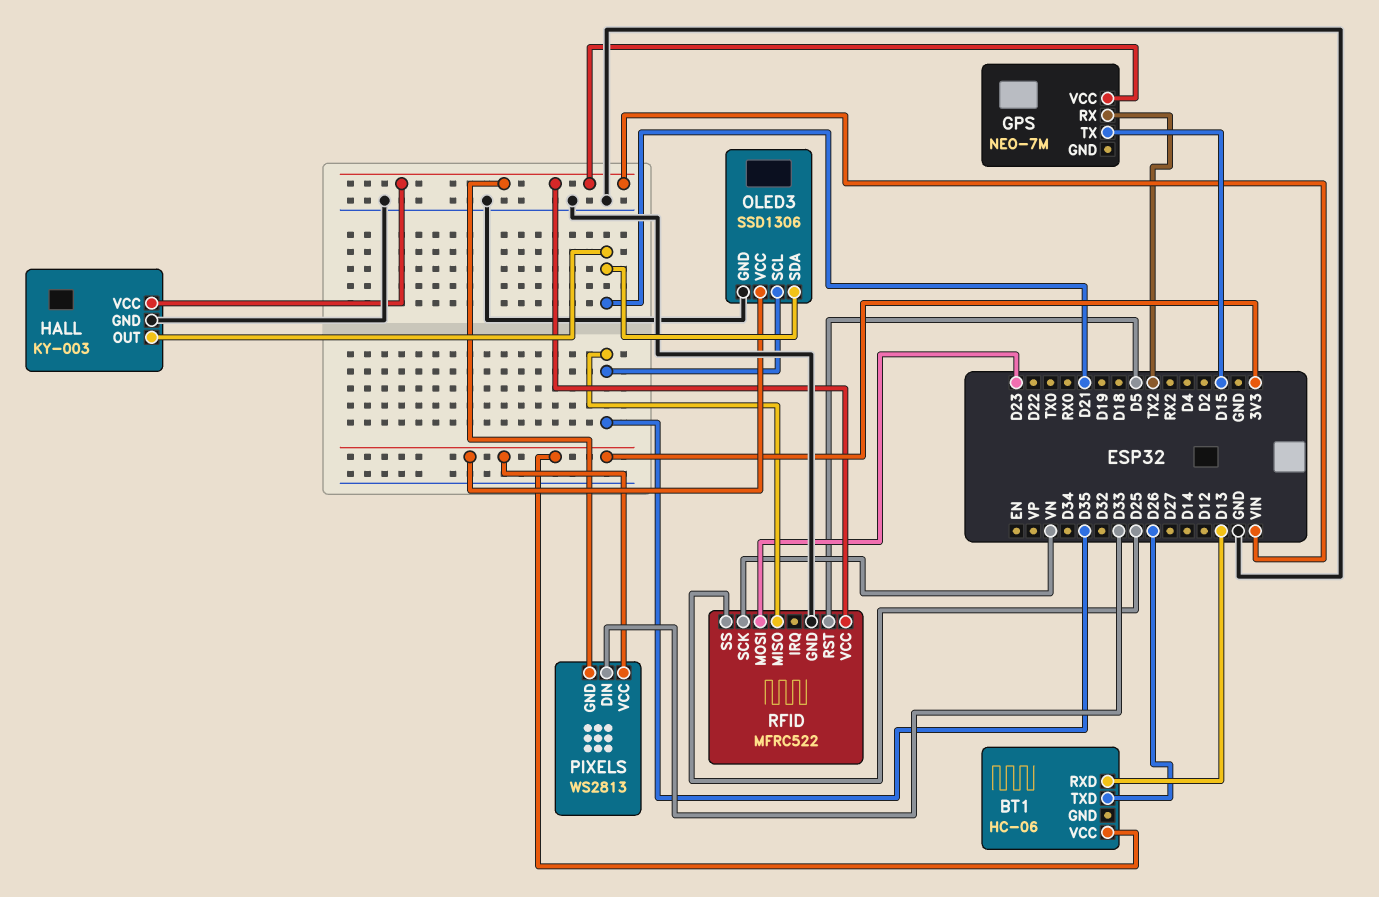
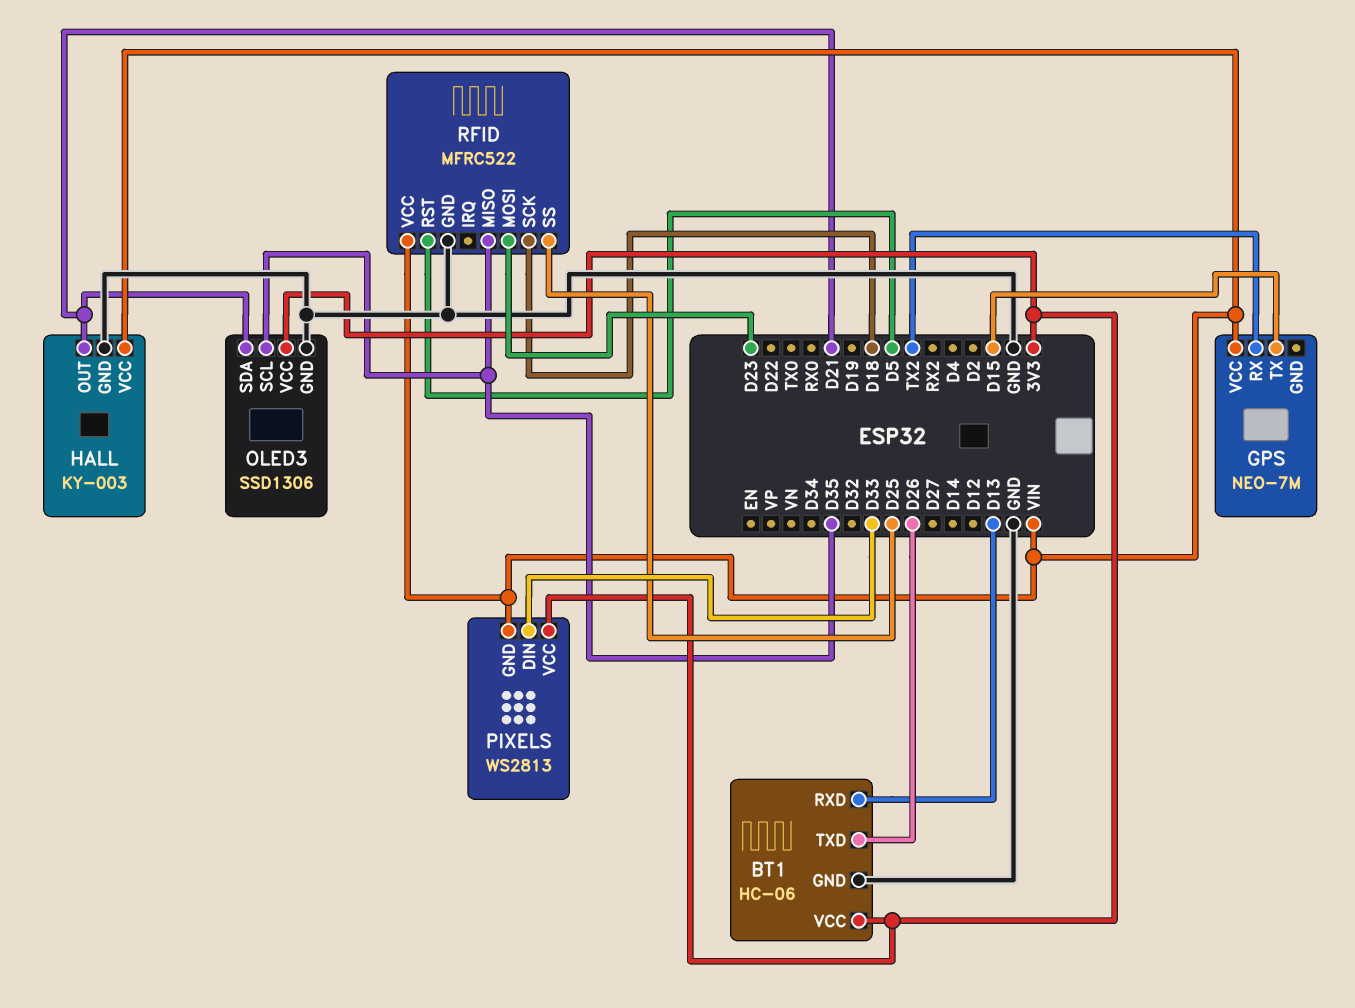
BT1 pin GND: none -> GND
RFID pin SCK: VN -> D18

